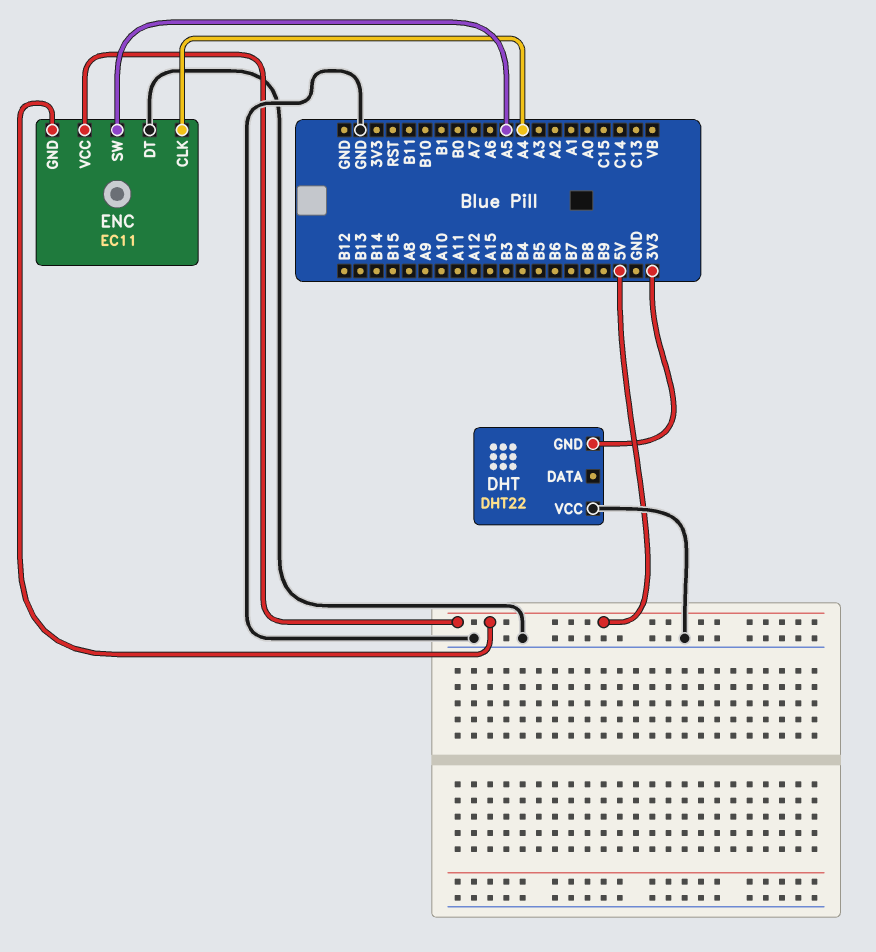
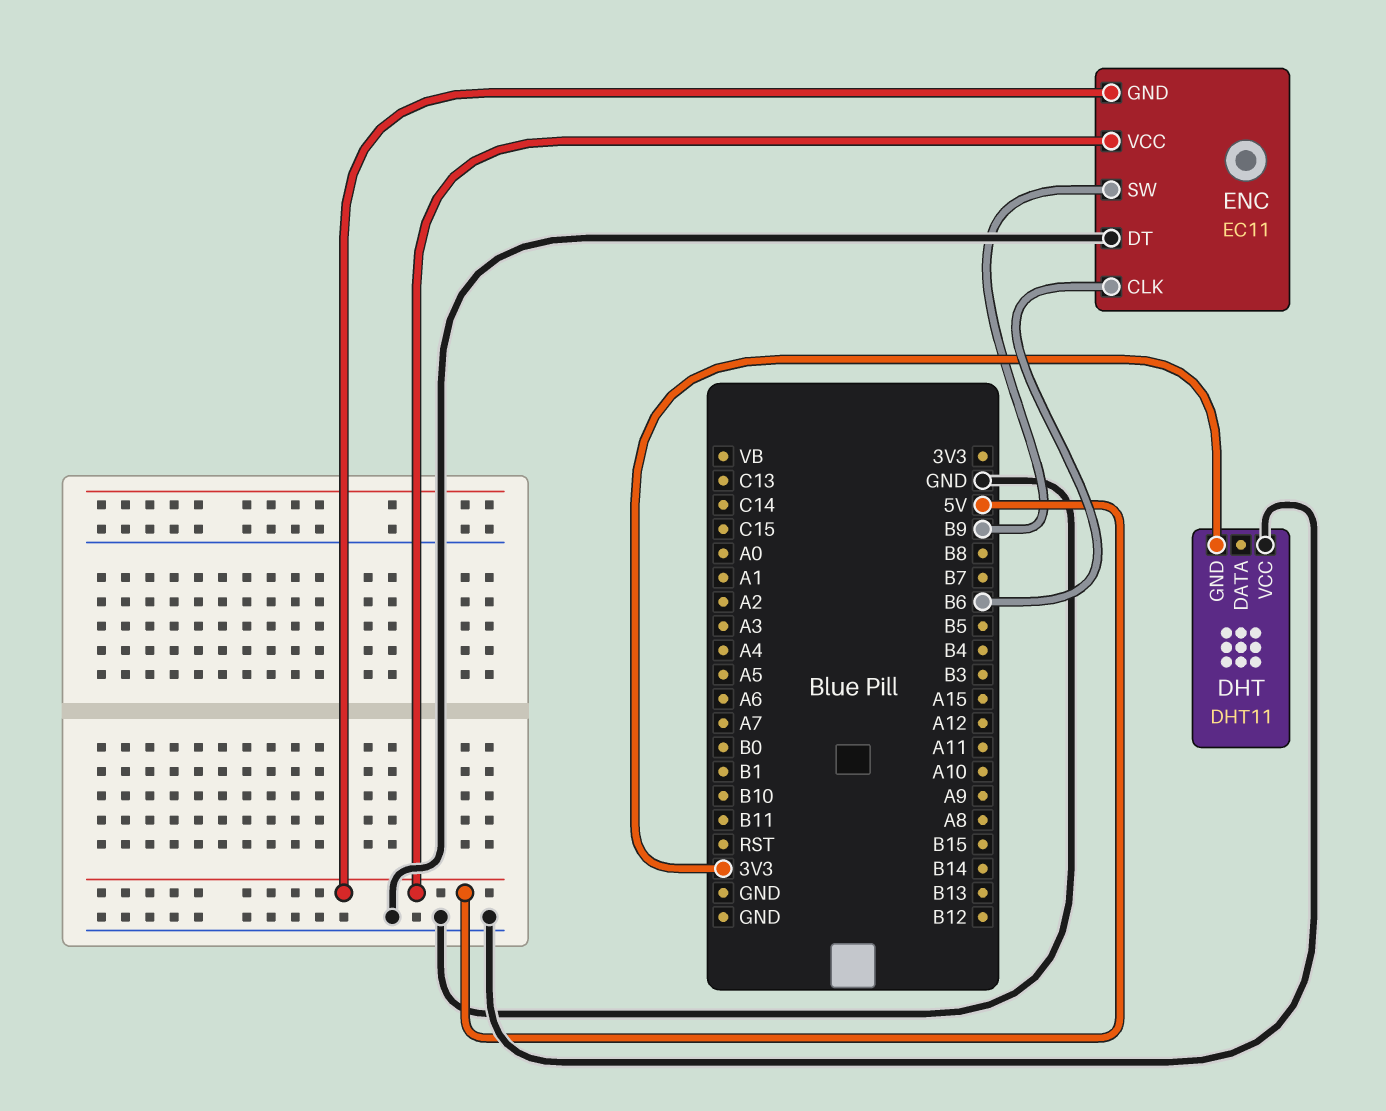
DHT: DHT22 -> DHT11
ENC pin CLK: A4 -> B6
ENC pin SW: A5 -> B9

